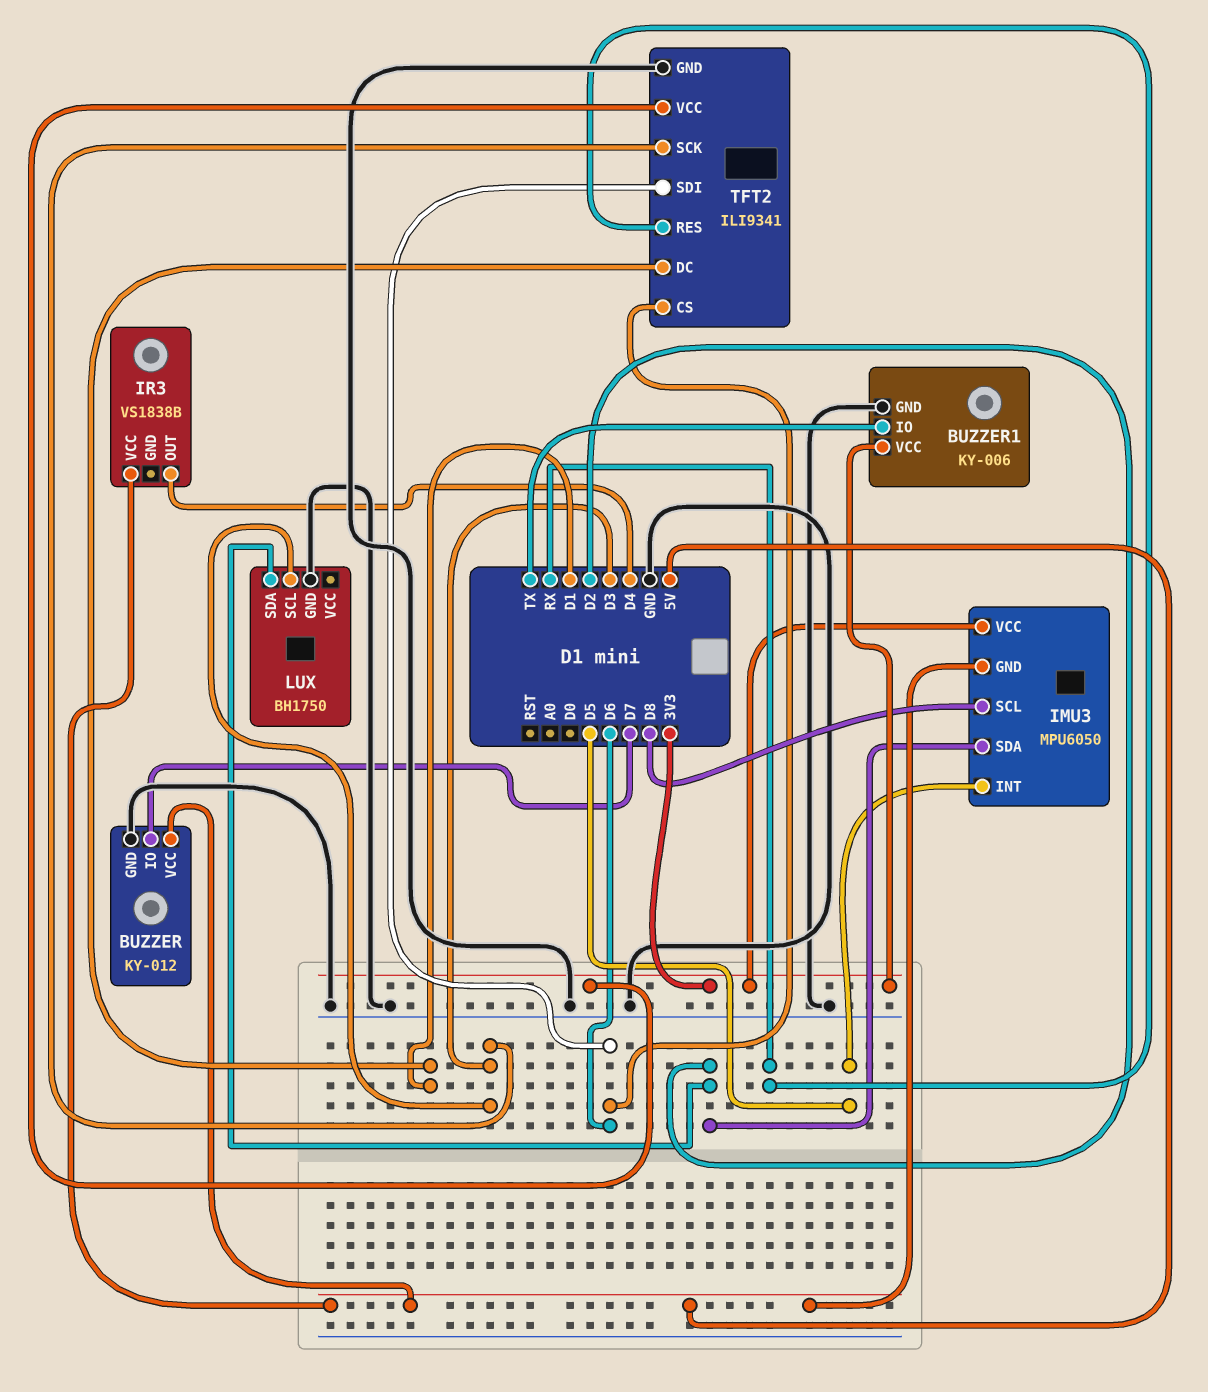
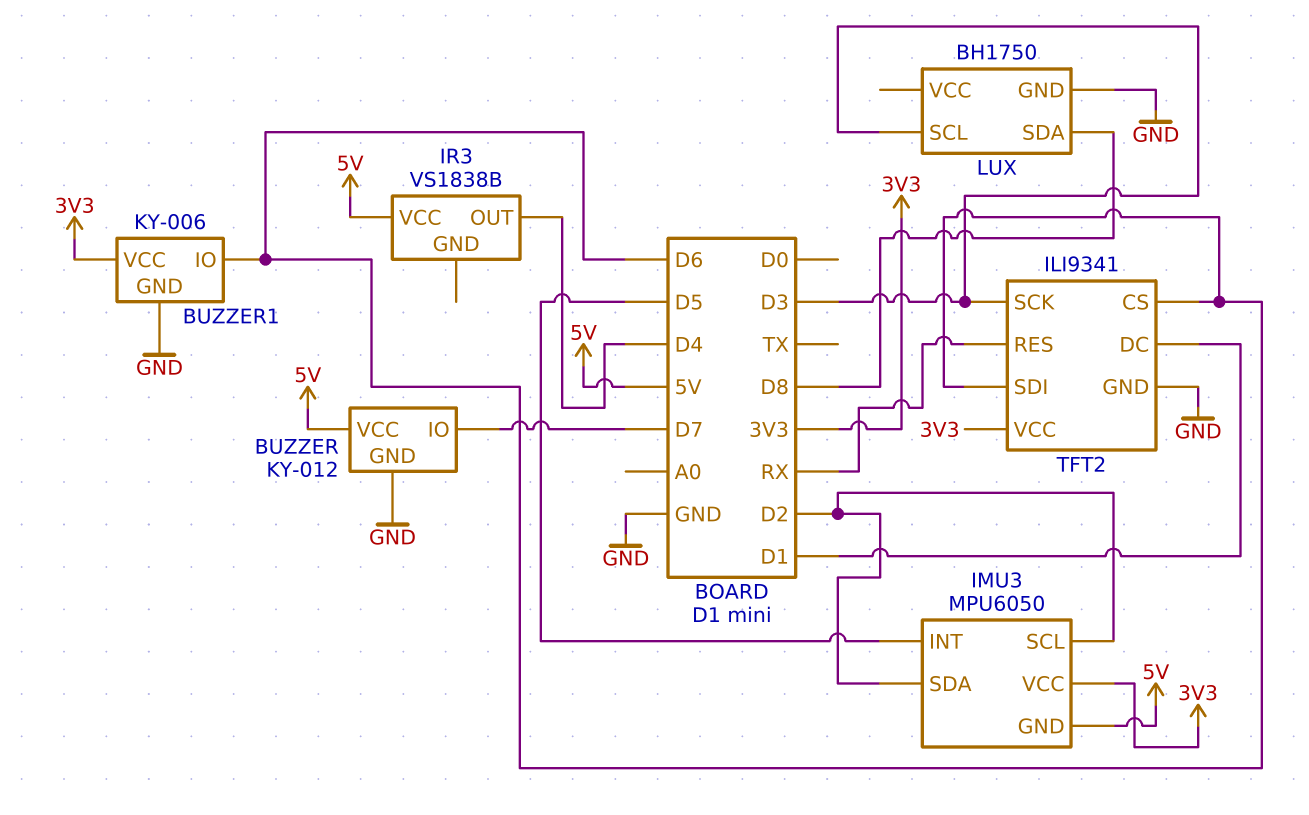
BUZZER1 pin IO: TX -> D6
IMU3 pin SCL: D8 -> D2
LUX pin SDA: D2 -> D8

